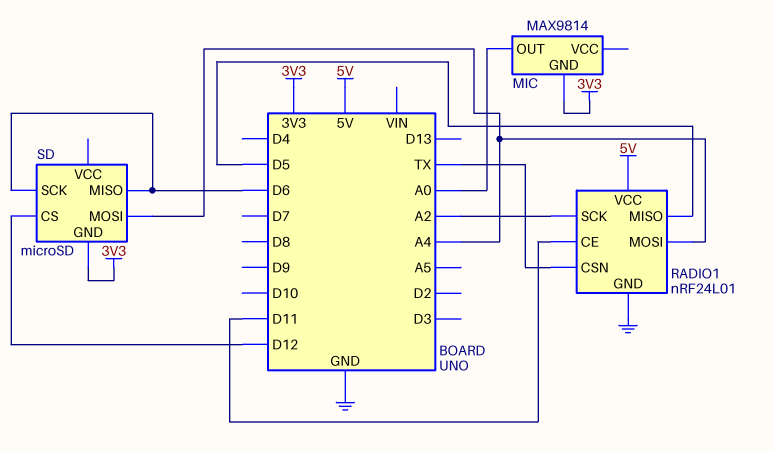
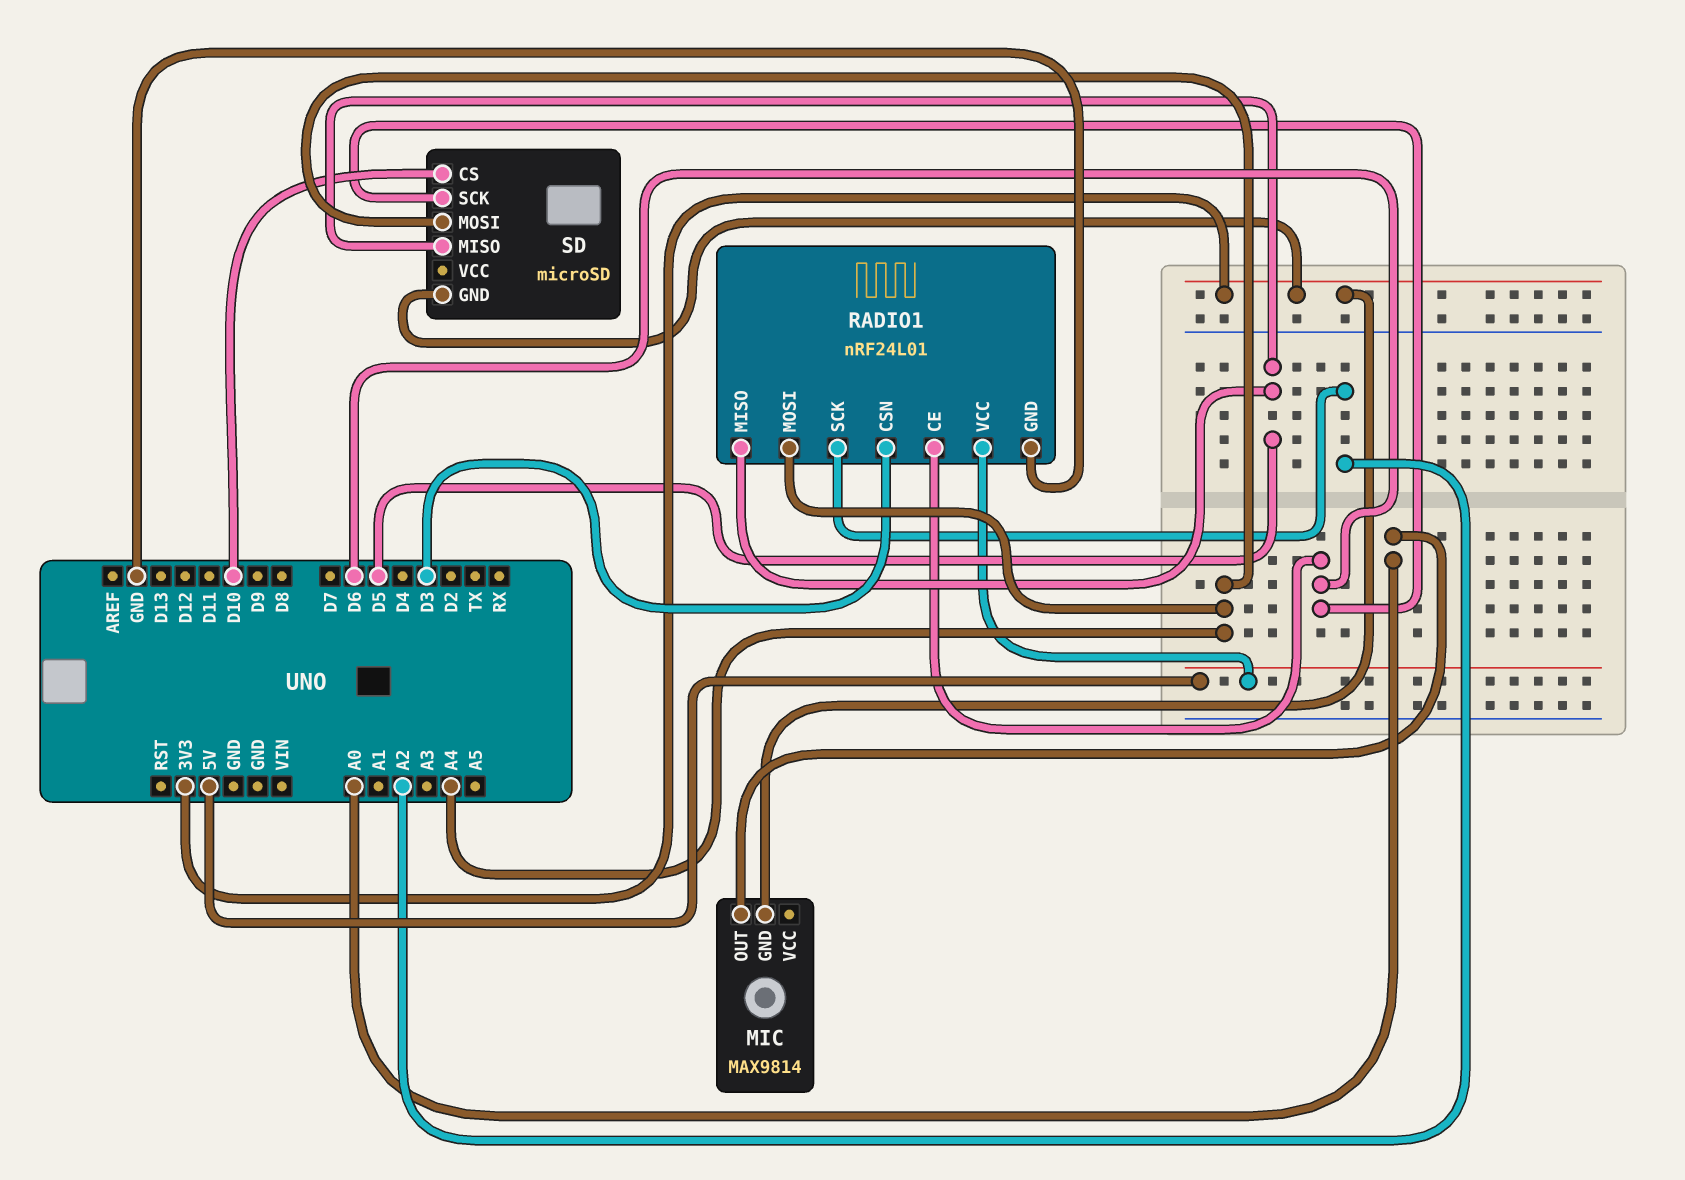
RADIO1 pin CE: D11 -> D6
RADIO1 pin CSN: TX -> D3
SD pin CS: D12 -> D10
SD pin MISO: D6 -> D5

